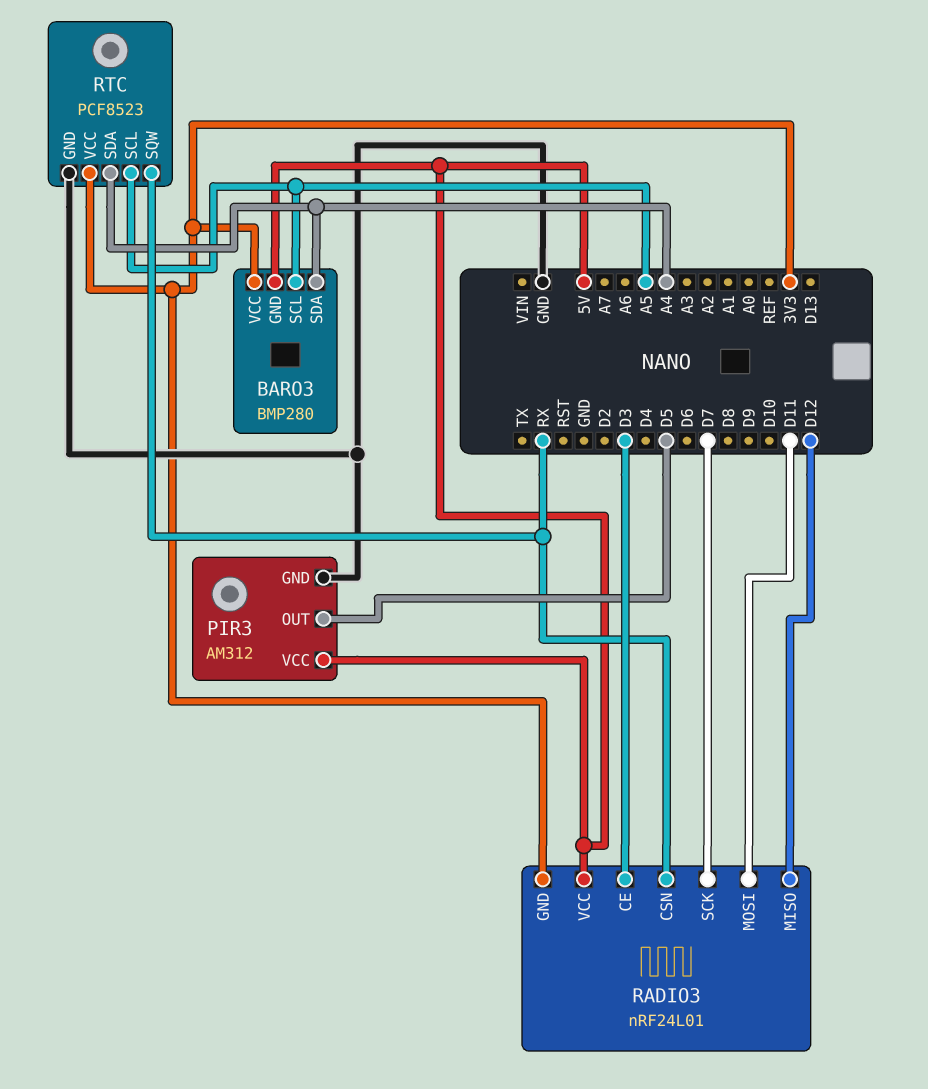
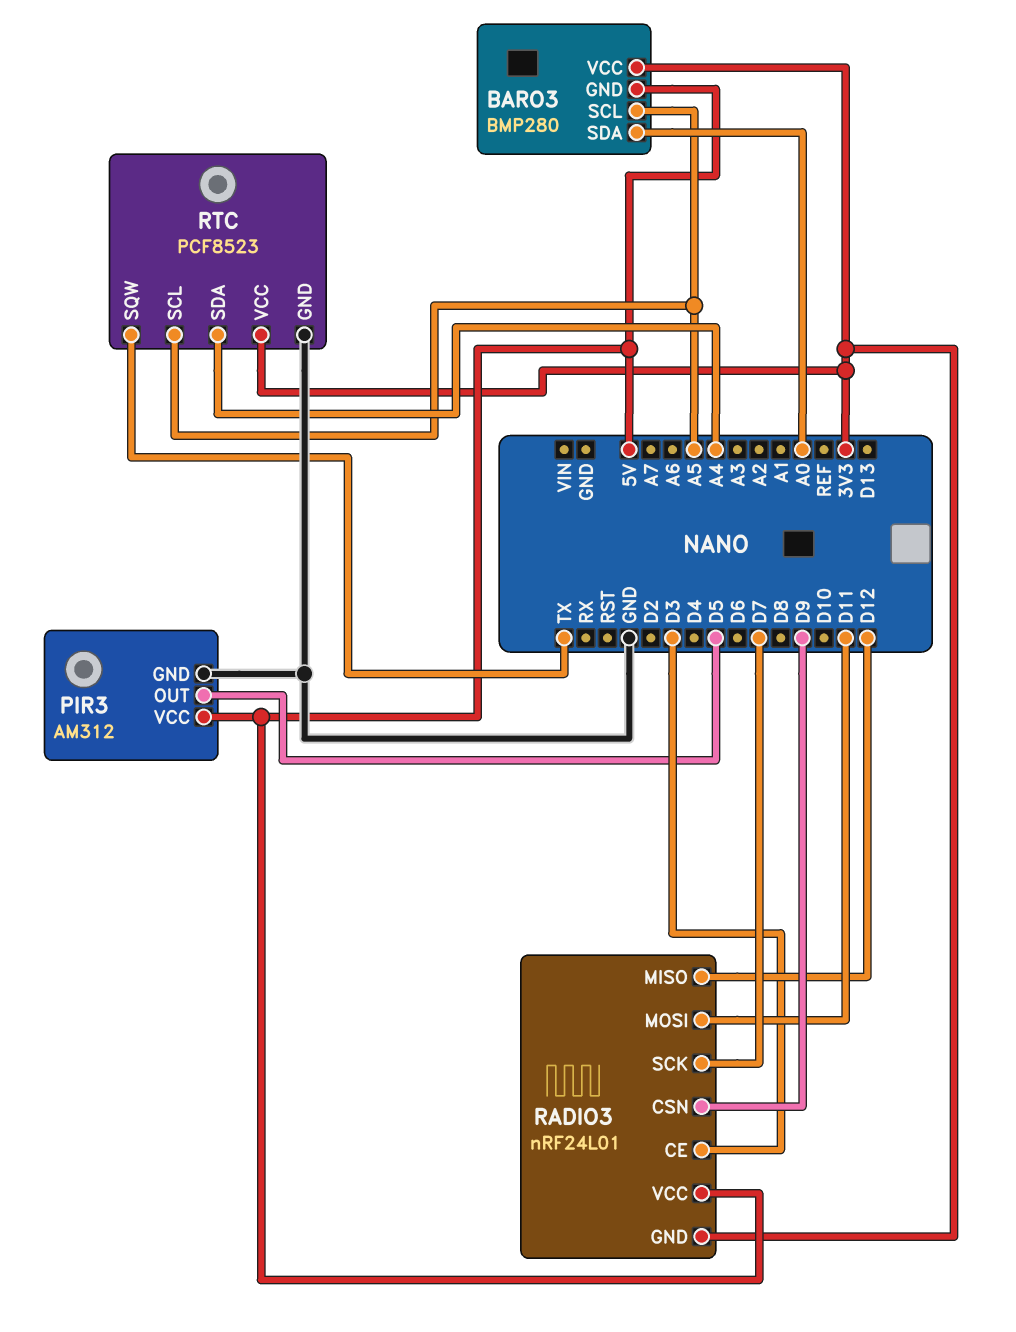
BARO3 pin SDA: A4 -> A0
RADIO3 pin CSN: RX -> D9
RTC pin SQW: RX -> TX

